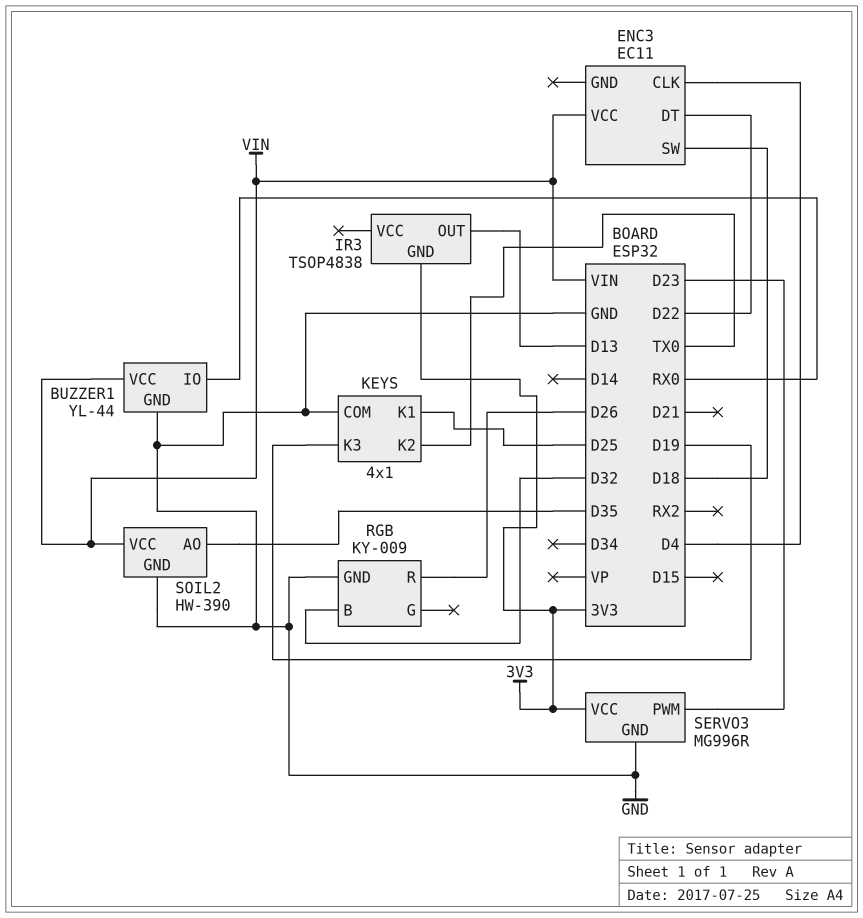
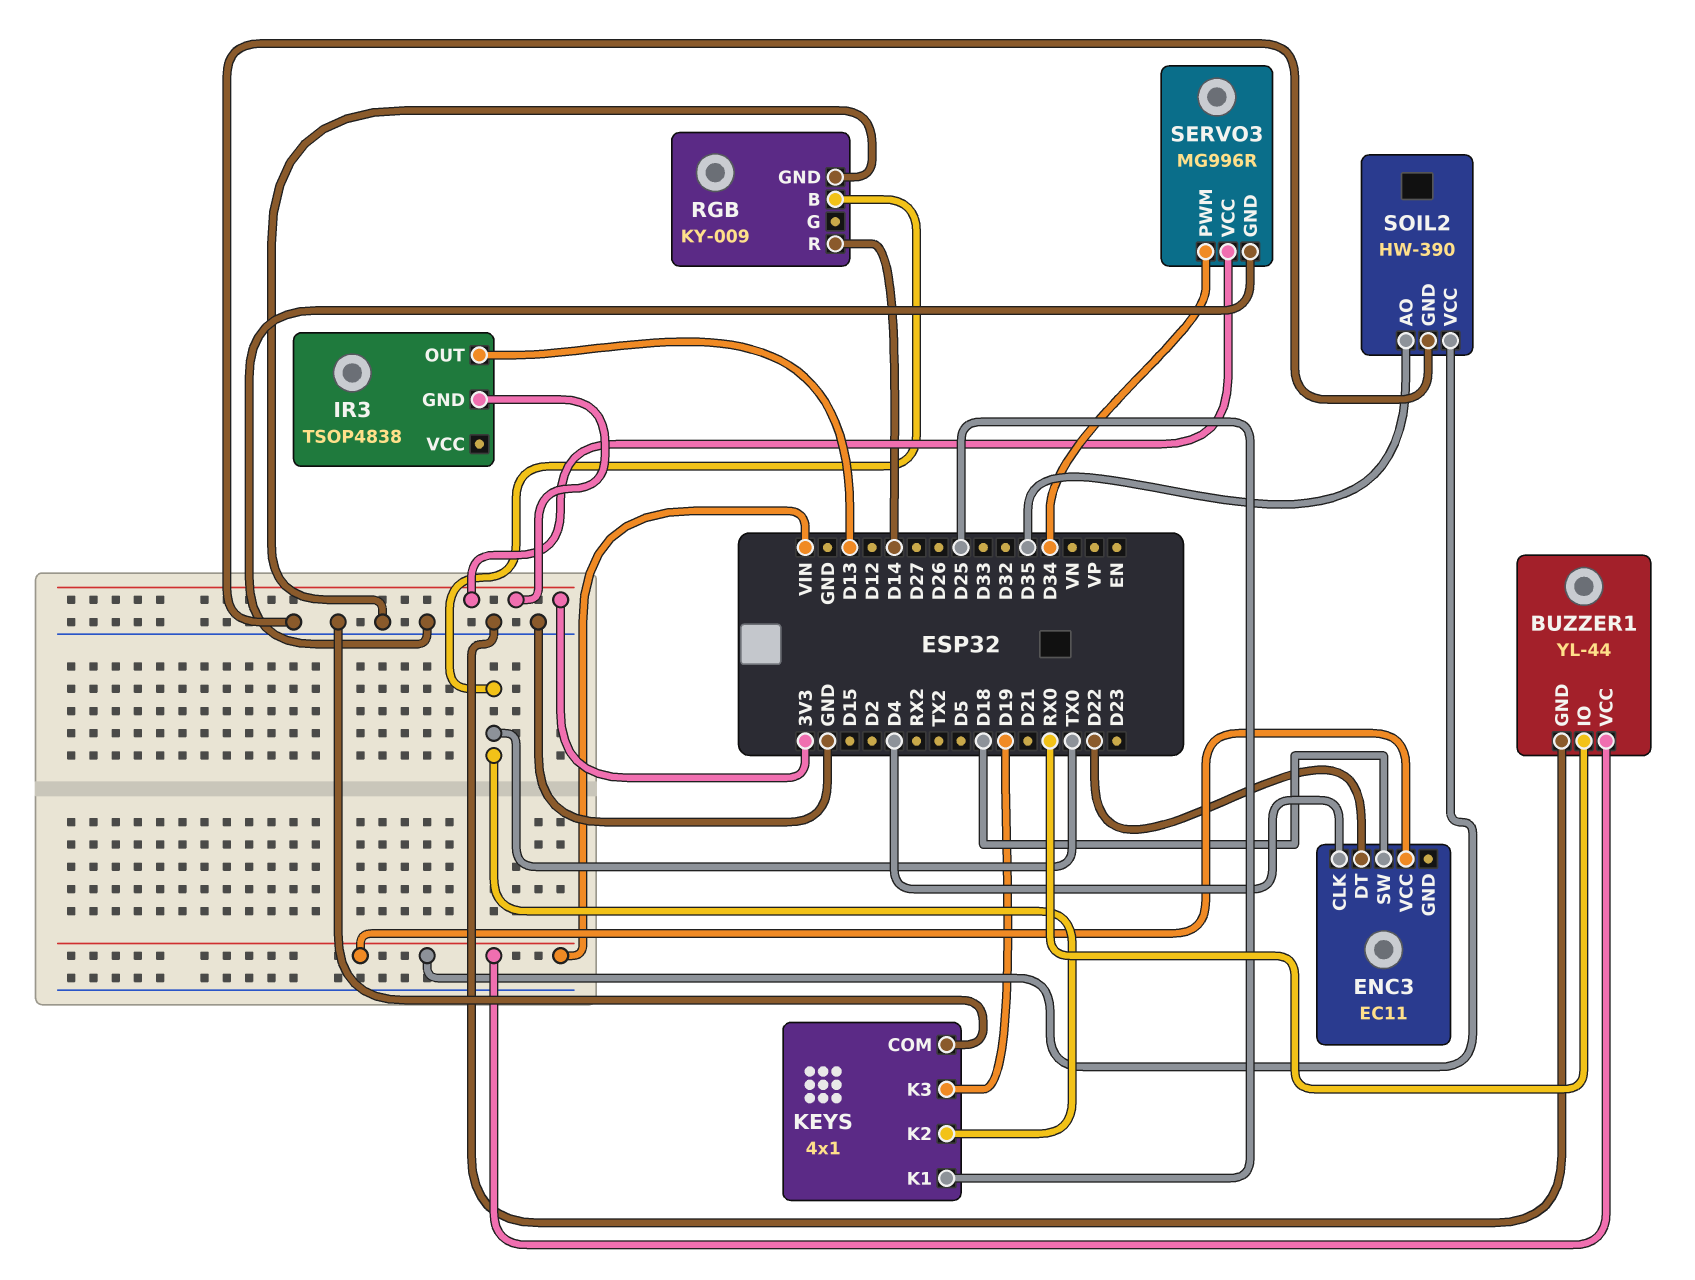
RGB pin B: D32 -> TX0
RGB pin R: D26 -> D14
SERVO3 pin PWM: D23 -> D34

